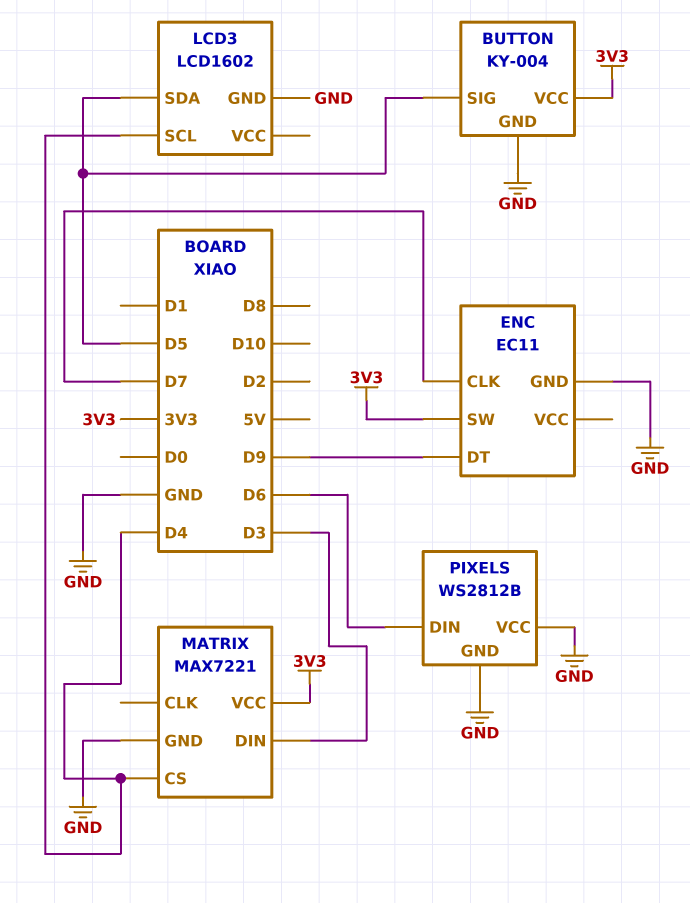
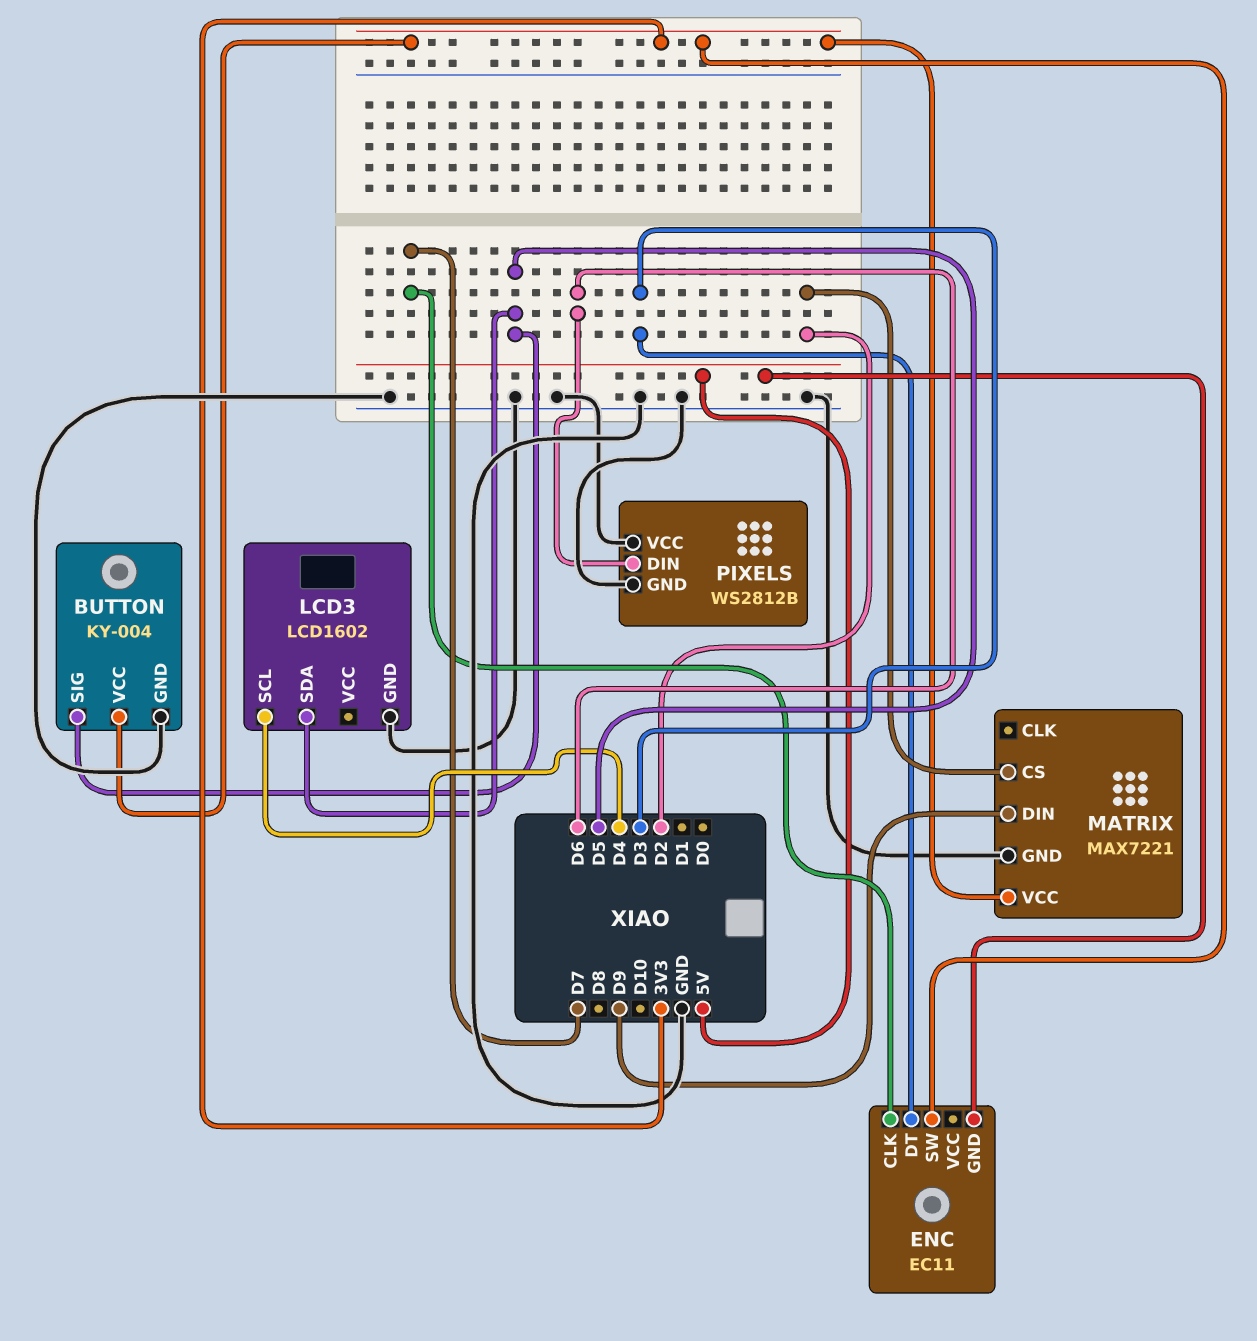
ENC pin DT: D9 -> D3
ENC pin GND: GND -> 5V
MATRIX pin CS: D4 -> D2
MATRIX pin DIN: D3 -> D9

